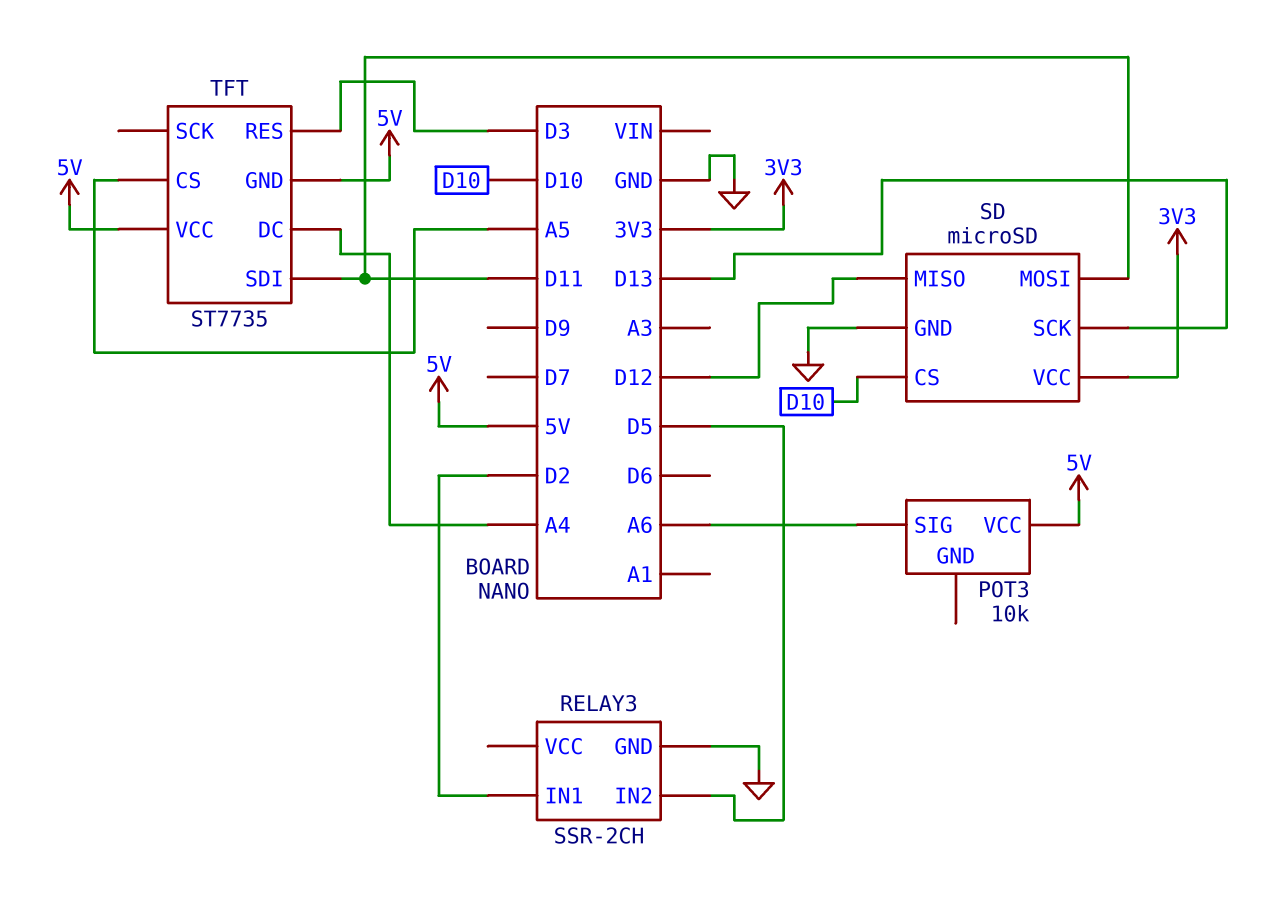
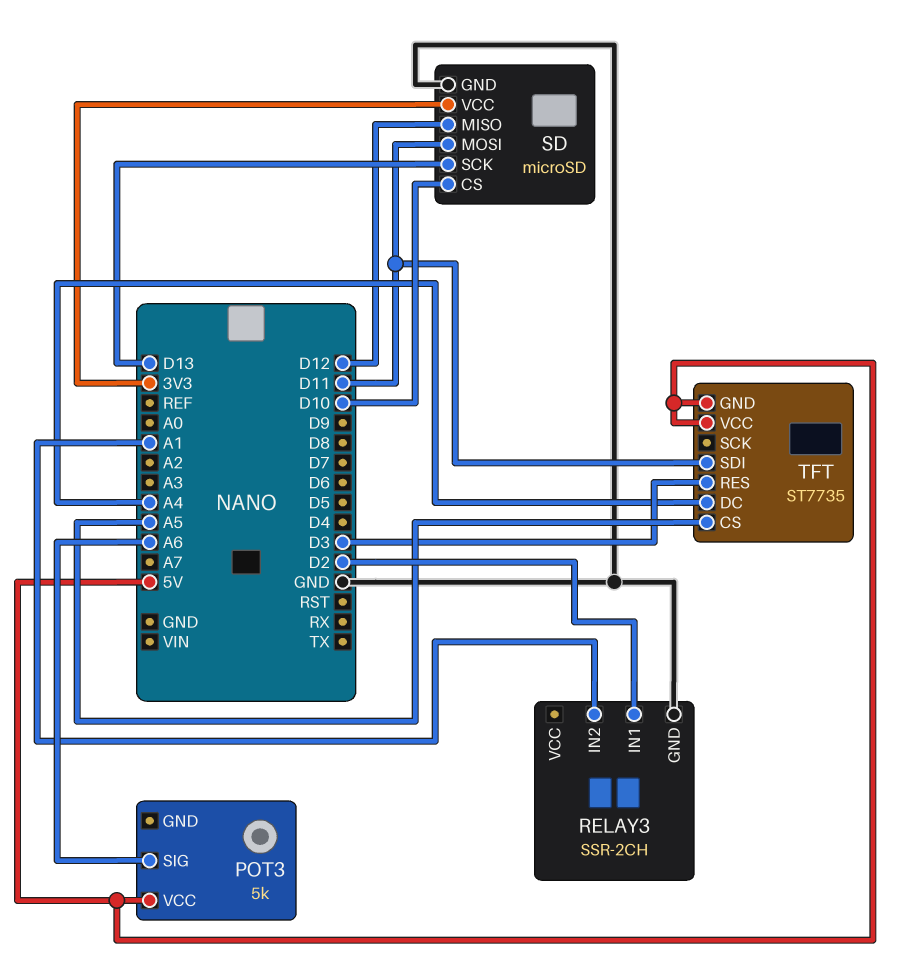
POT3: 10k -> 5k
RELAY3 pin IN2: D5 -> A1

